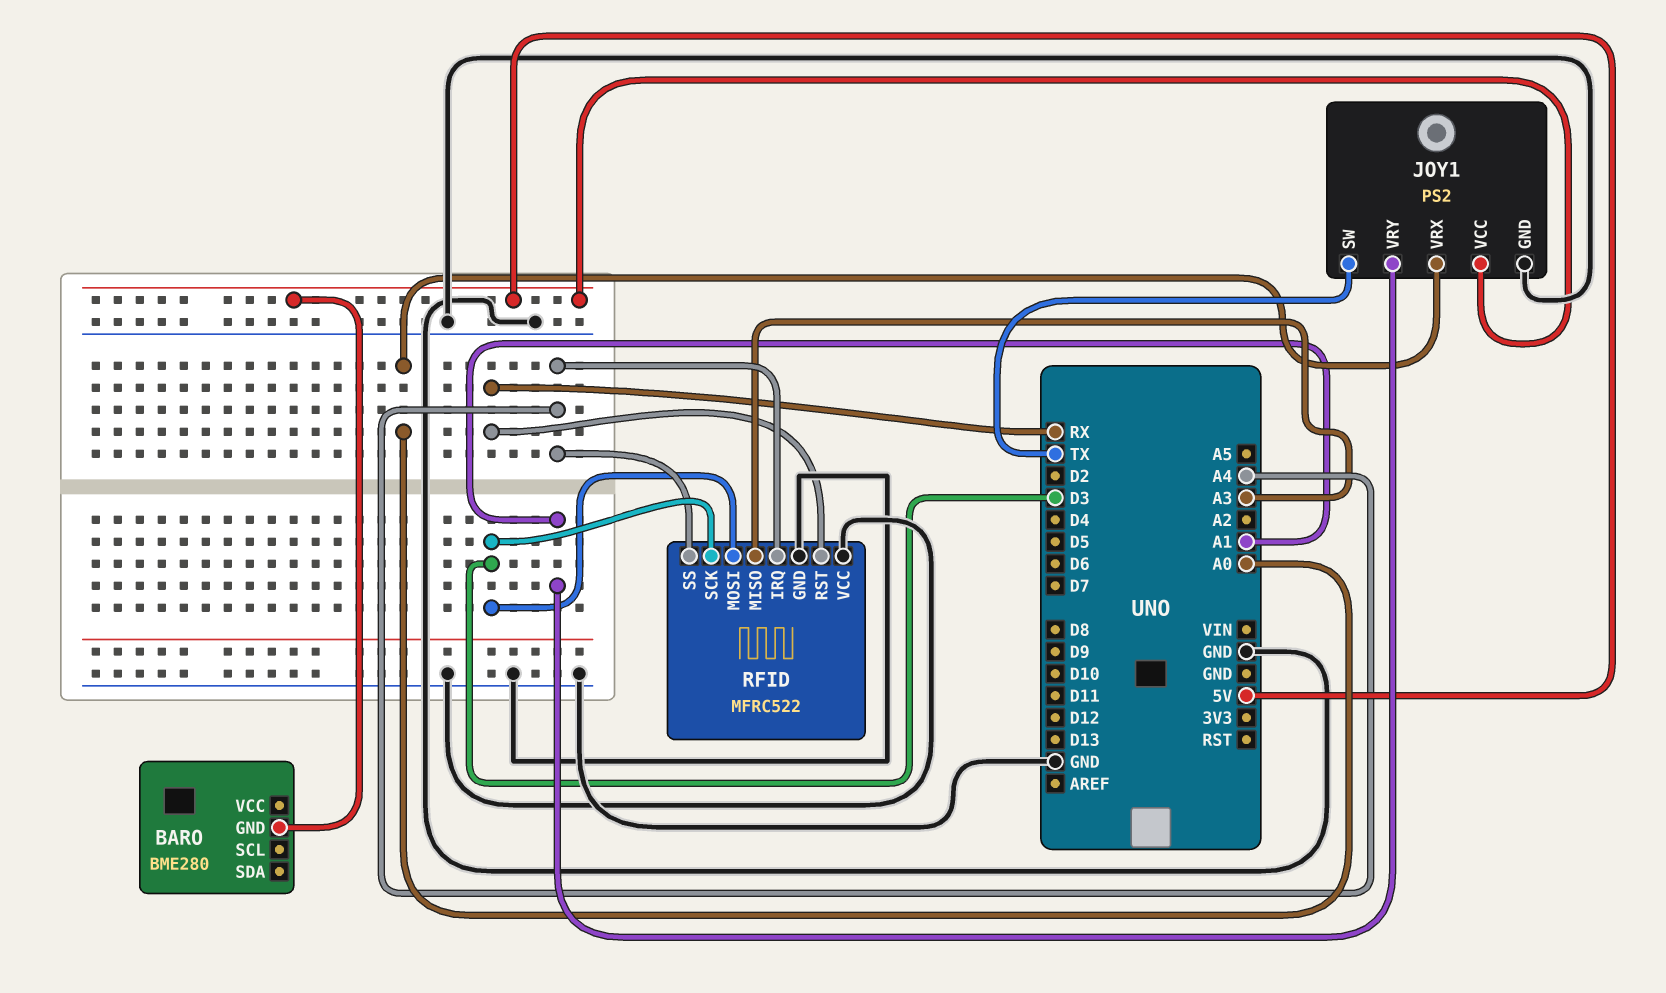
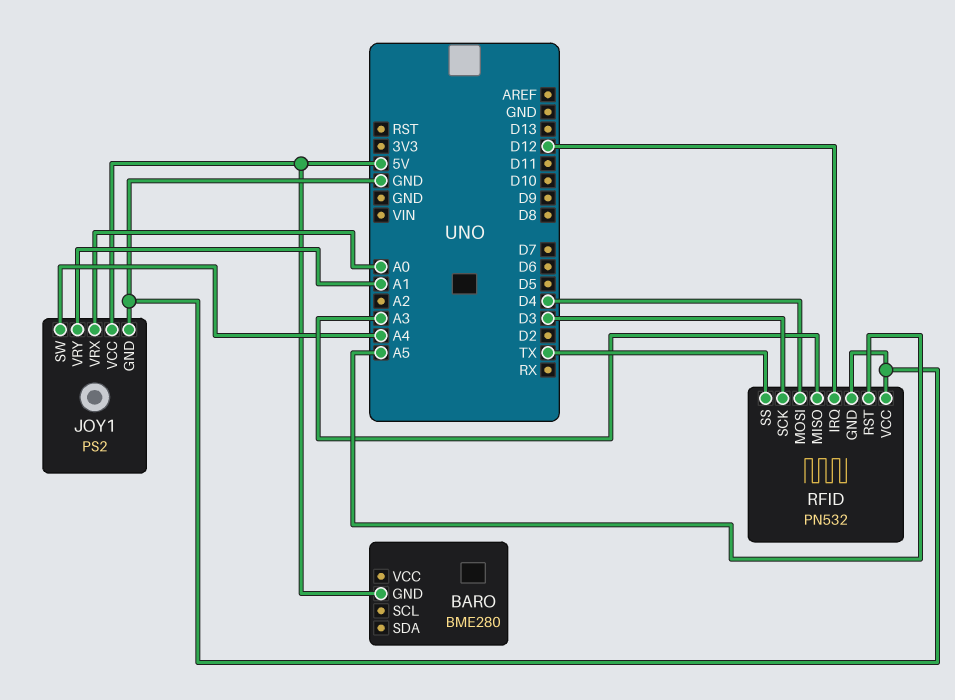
JOY1 pin SW: TX -> A4
RFID: MFRC522 -> PN532
RFID pin IRQ: A4 -> D12
RFID pin MOSI: D3 -> D4
RFID pin RST: RX -> A5
RFID pin SS: A4 -> TX

